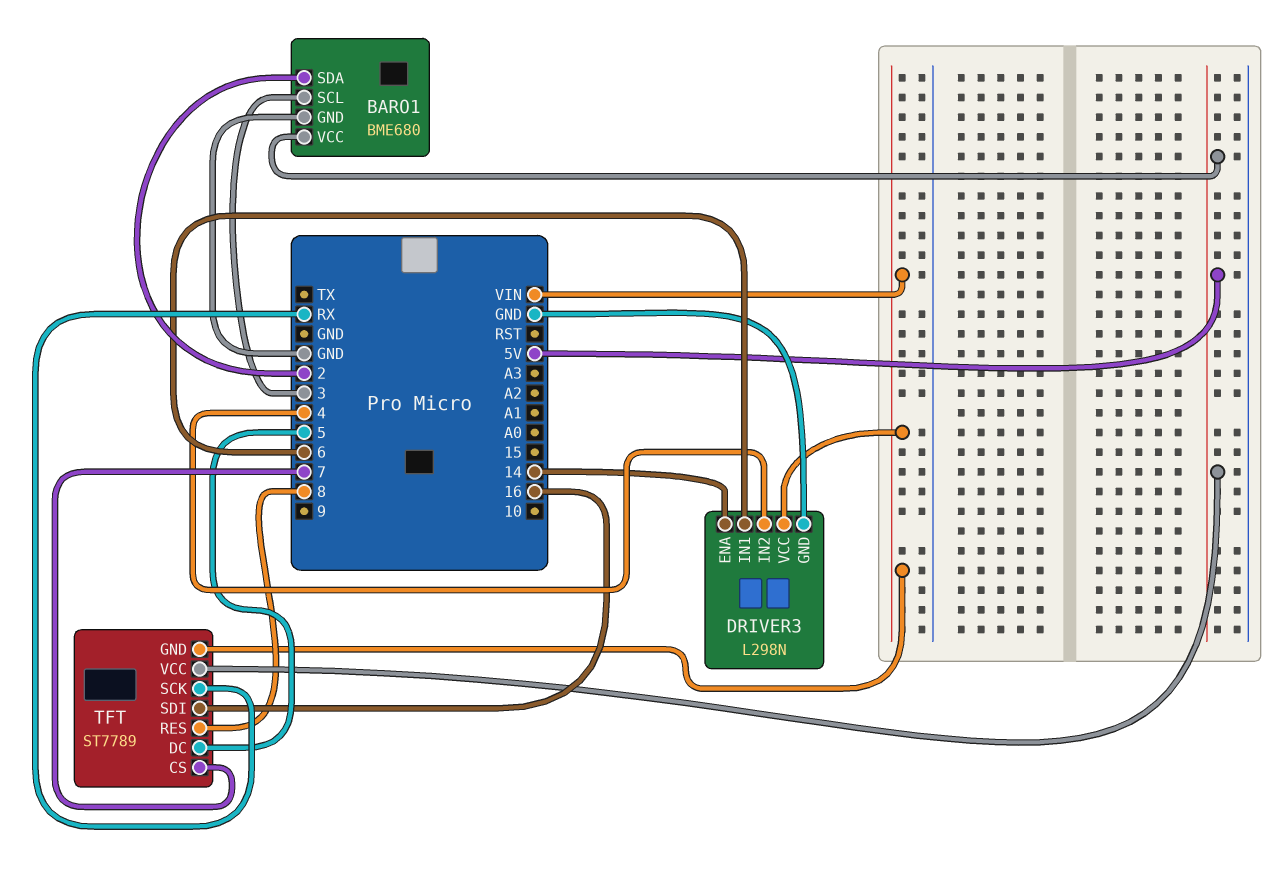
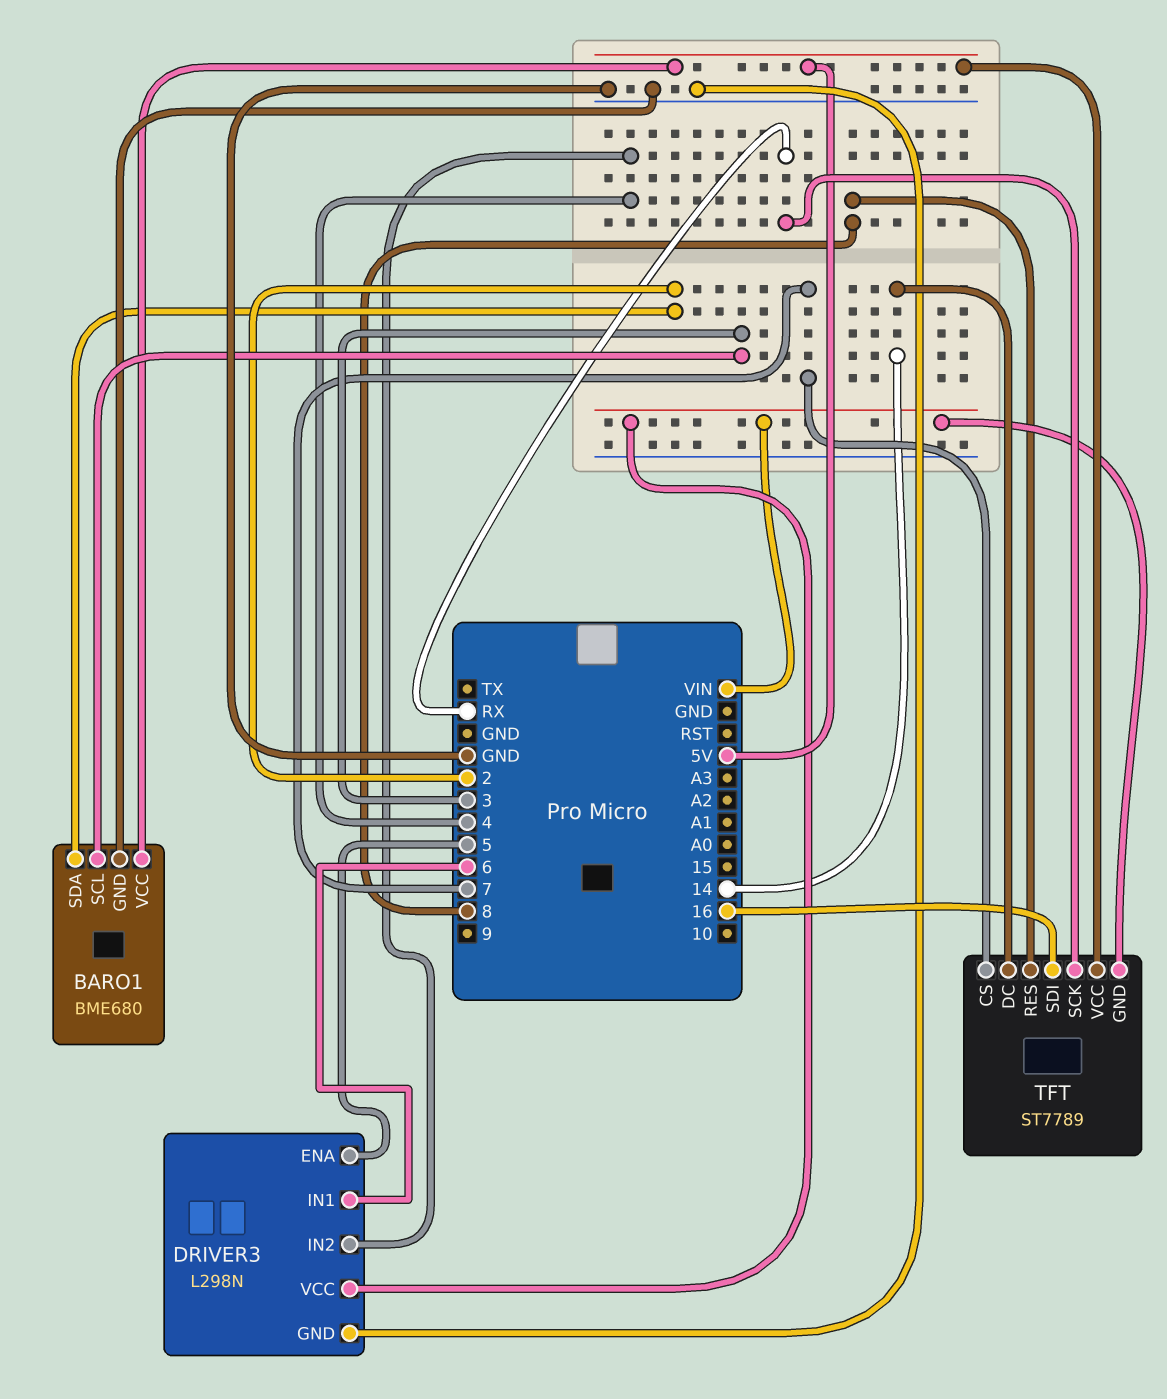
DRIVER3 pin ENA: 14 -> 5
TFT pin DC: 5 -> 14

